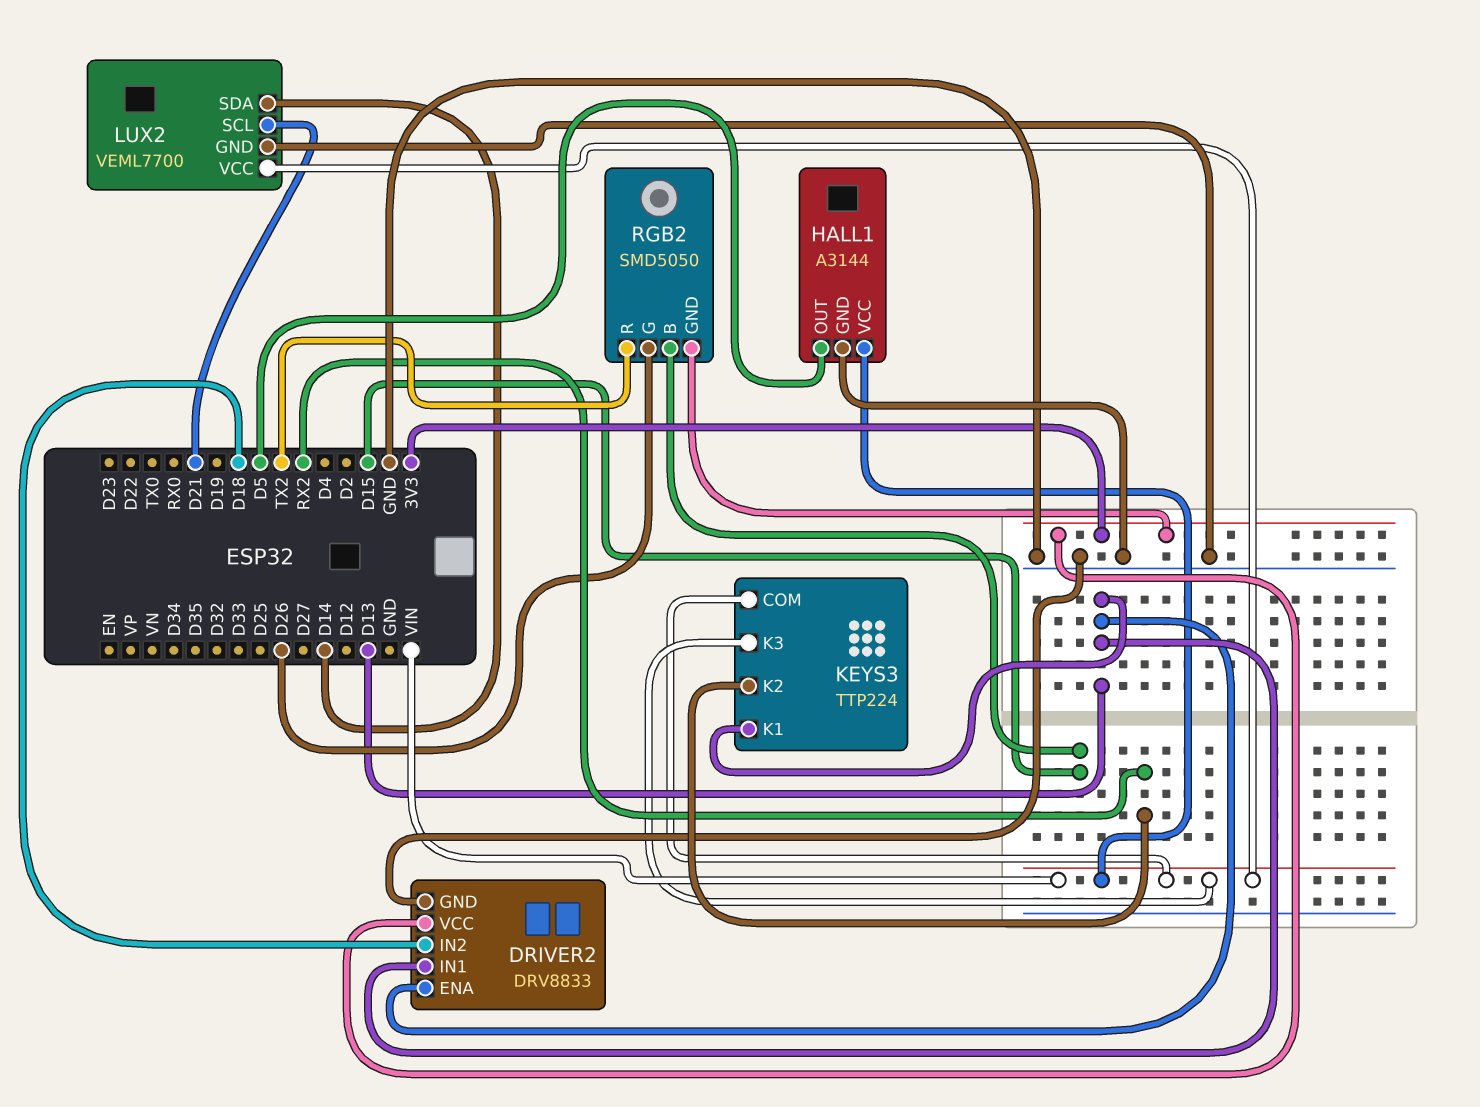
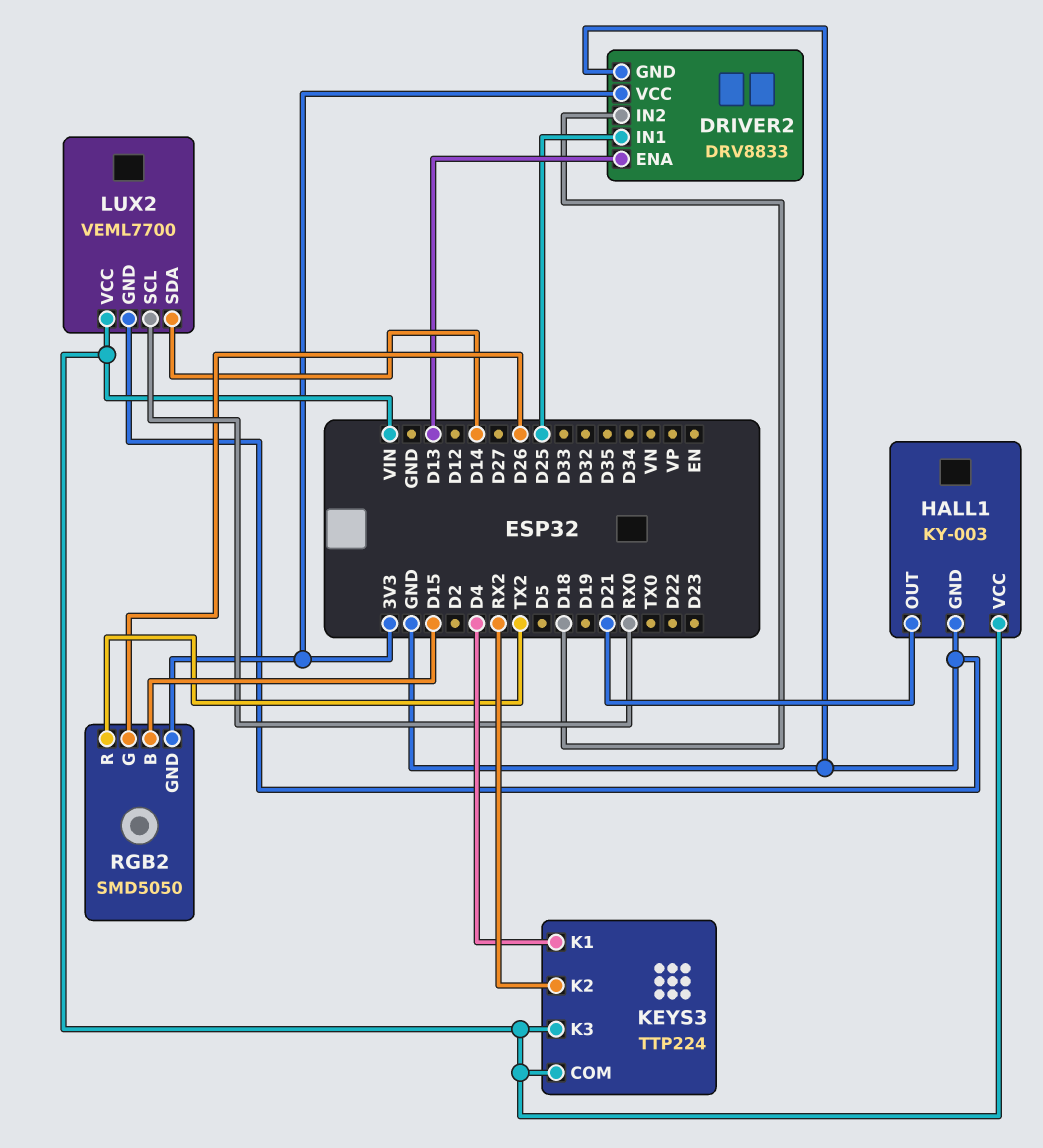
DRIVER2 pin IN1: D13 -> D25
HALL1: A3144 -> KY-003
HALL1 pin OUT: D5 -> D21
KEYS3 pin K1: D13 -> D4
LUX2 pin SCL: D21 -> RX0

